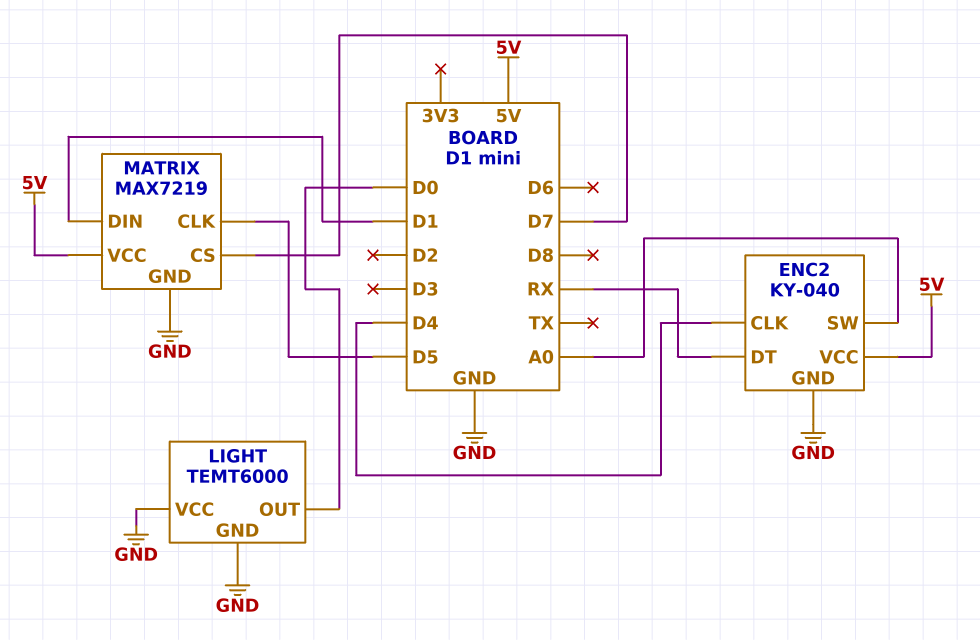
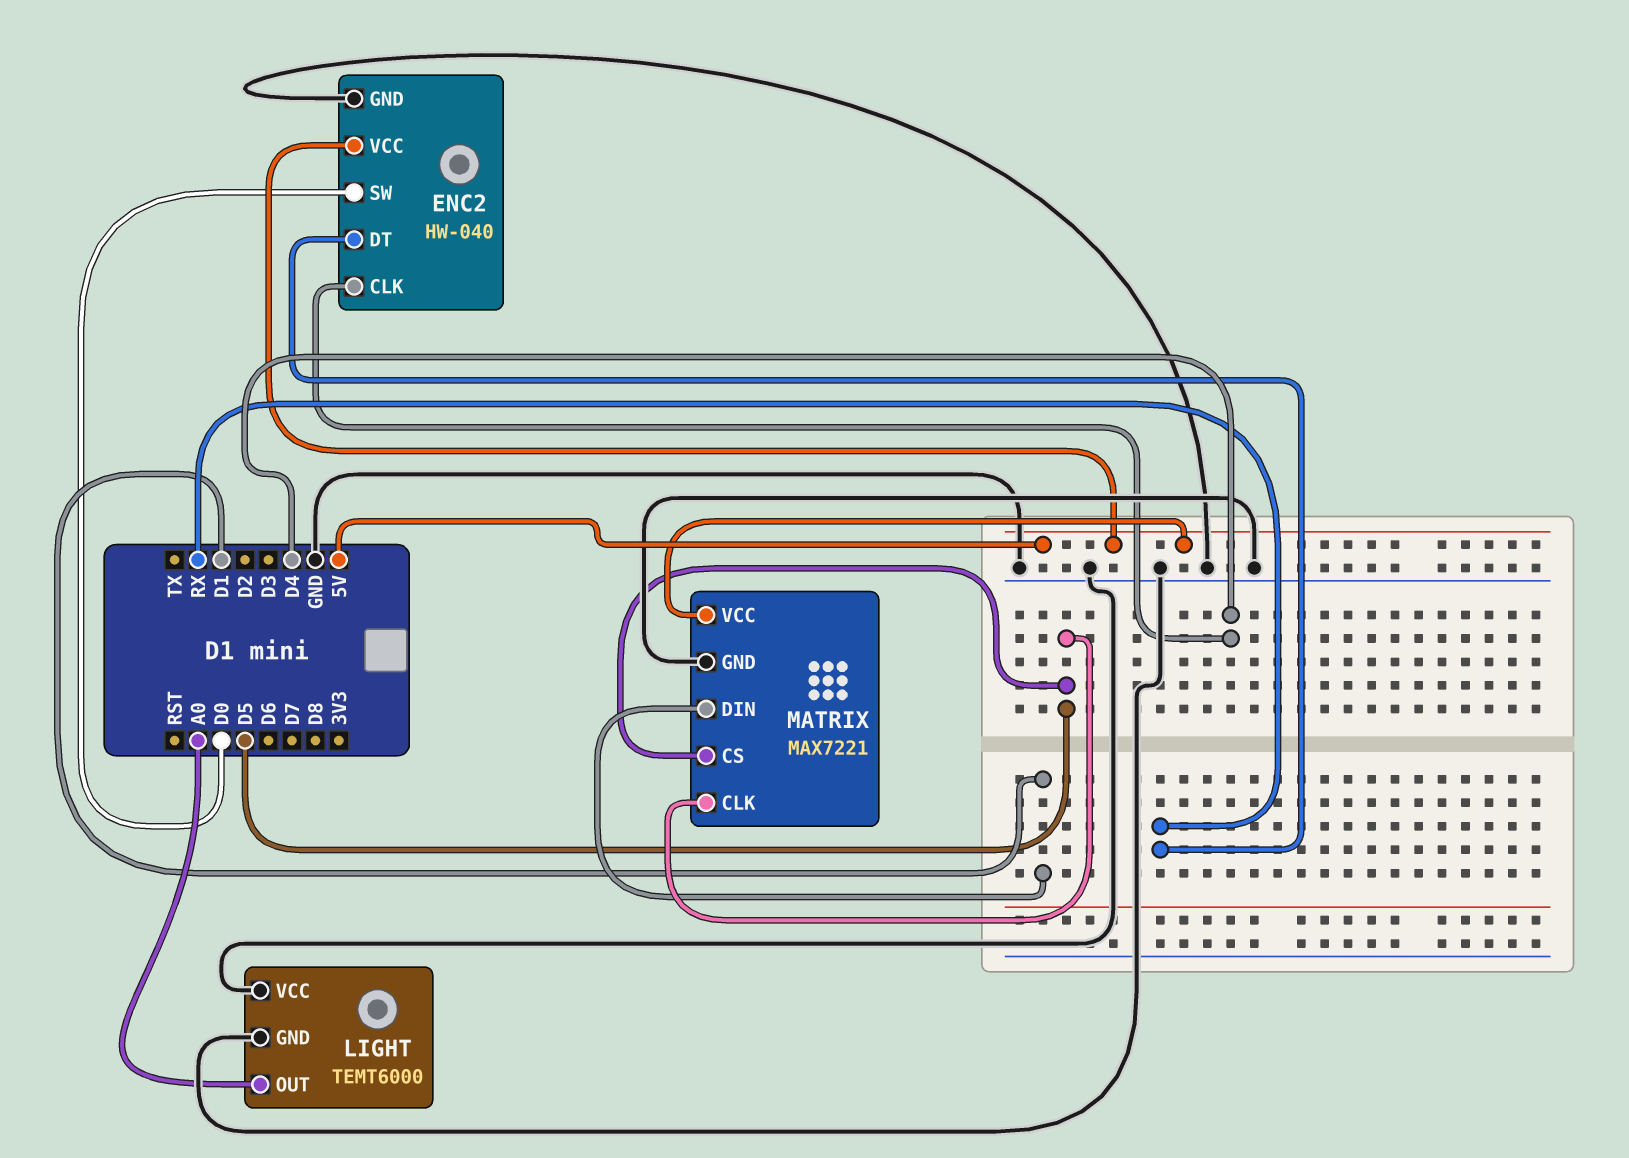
ENC2: KY-040 -> HW-040
ENC2 pin SW: A0 -> D0
LIGHT pin OUT: D0 -> A0
MATRIX: MAX7219 -> MAX7221
MATRIX pin CS: D7 -> D5

